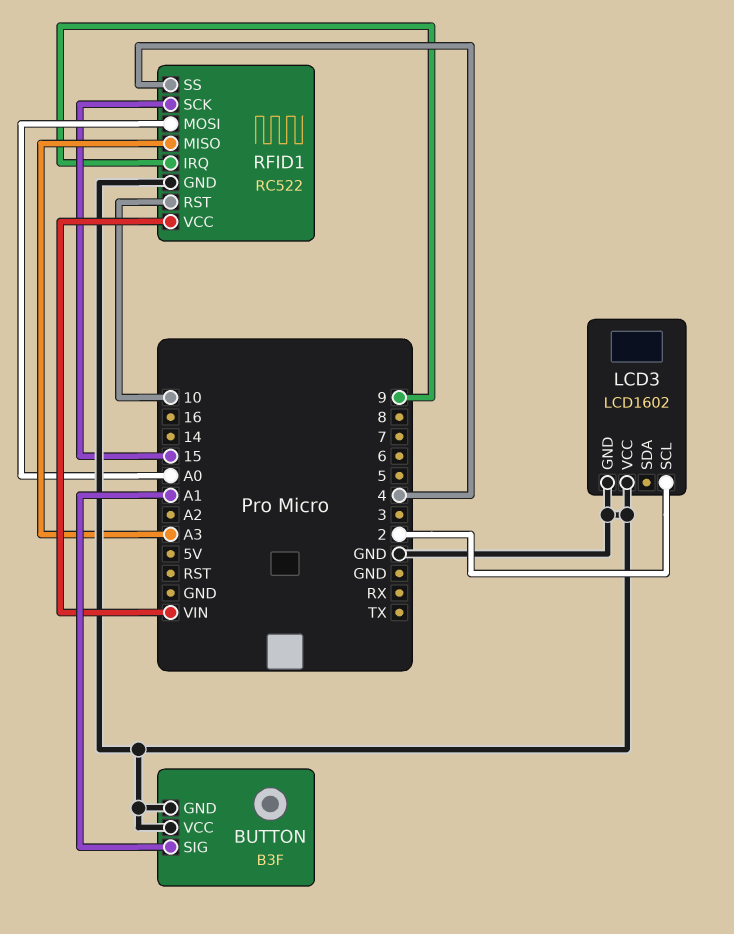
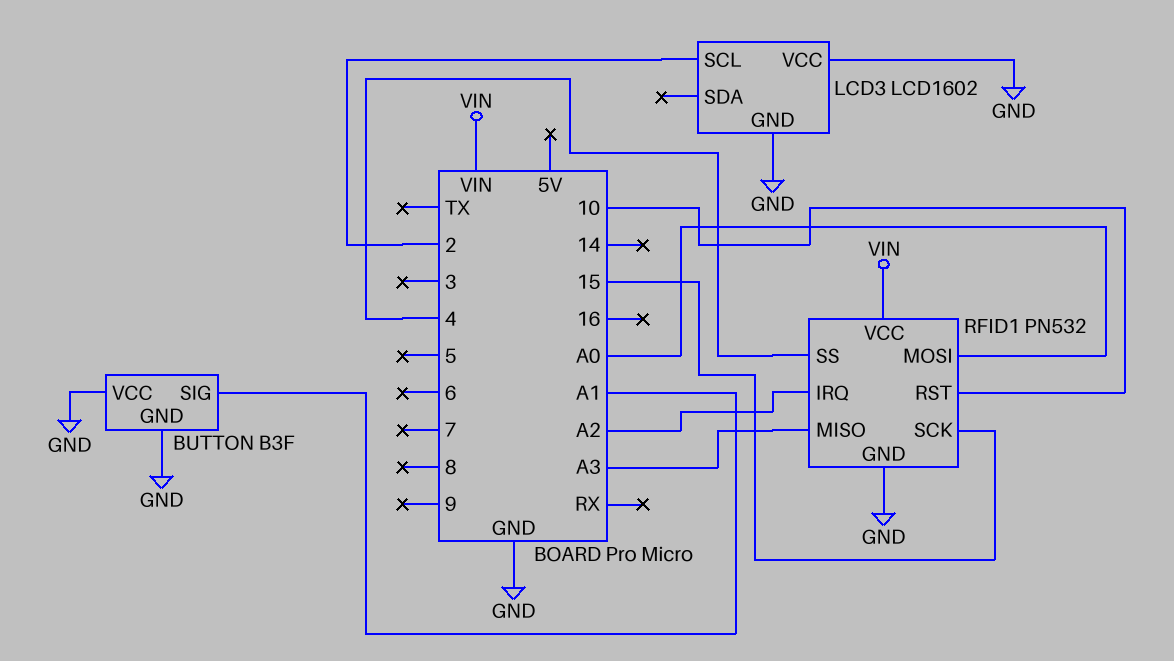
RFID1: RC522 -> PN532
RFID1 pin IRQ: 9 -> A2

